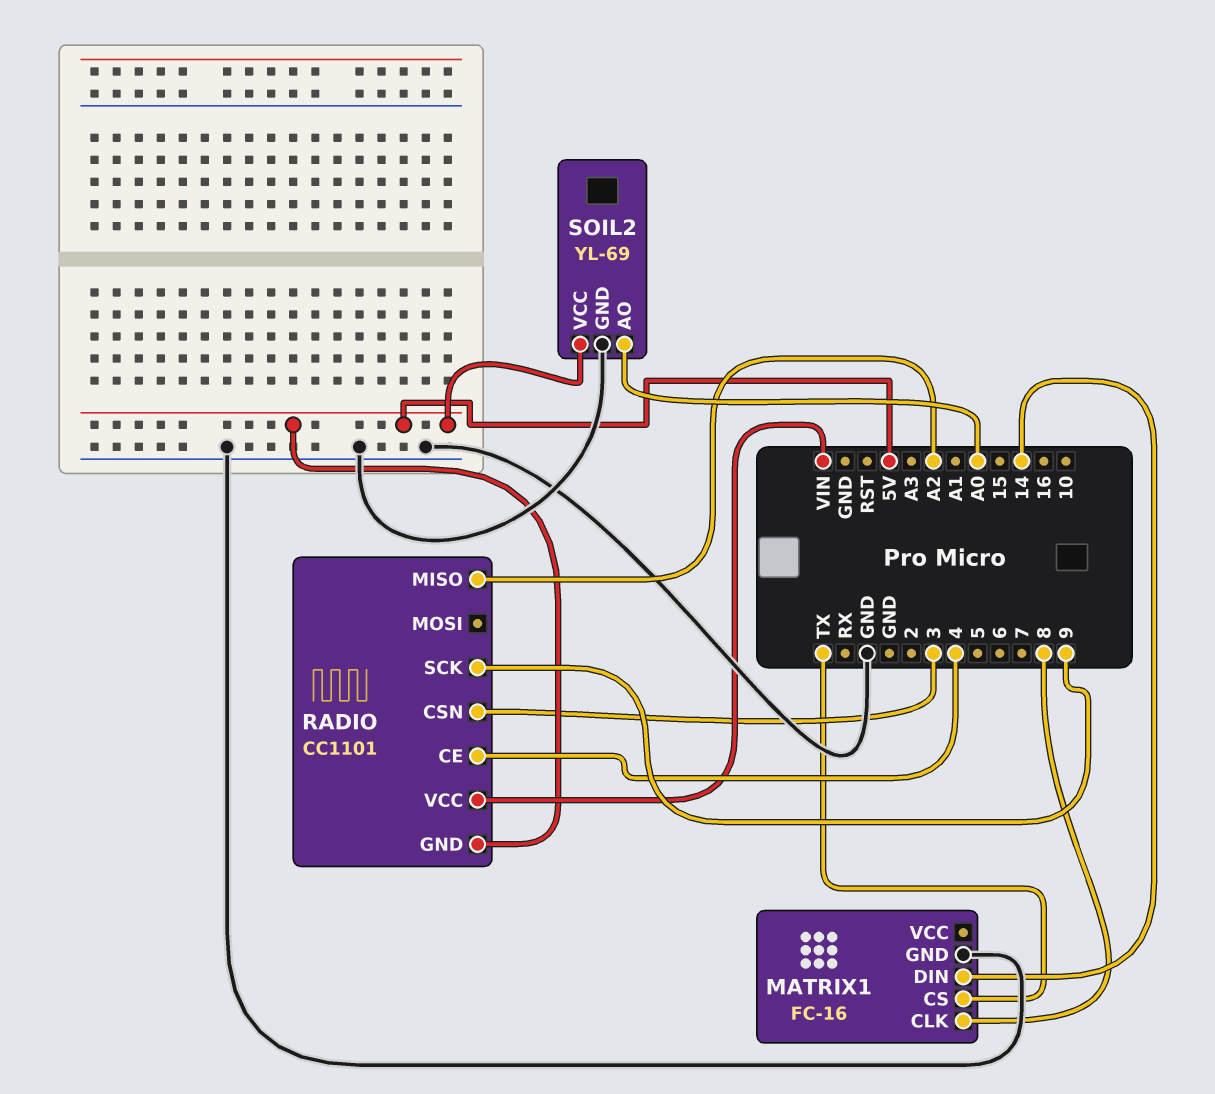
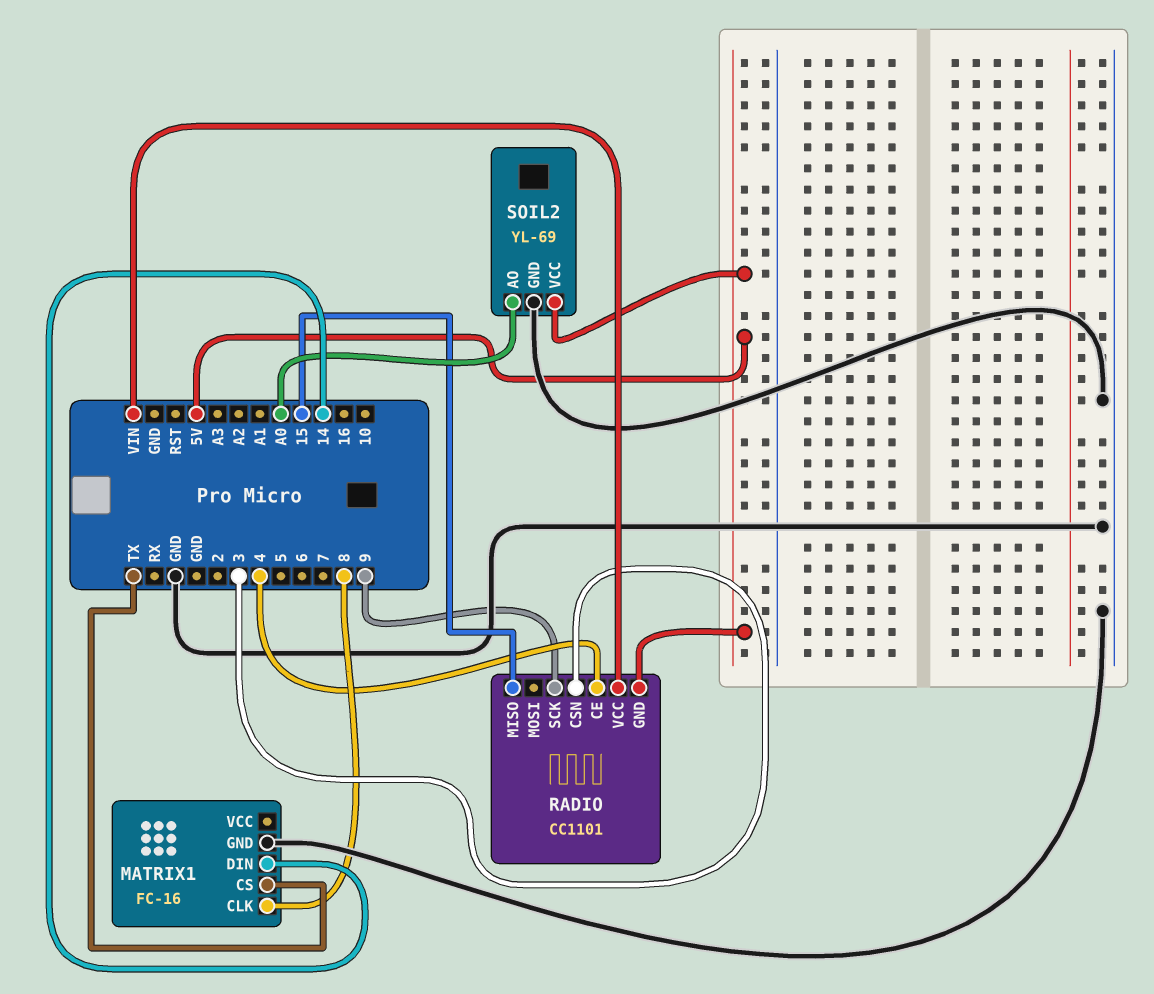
RADIO pin MISO: A2 -> 15

